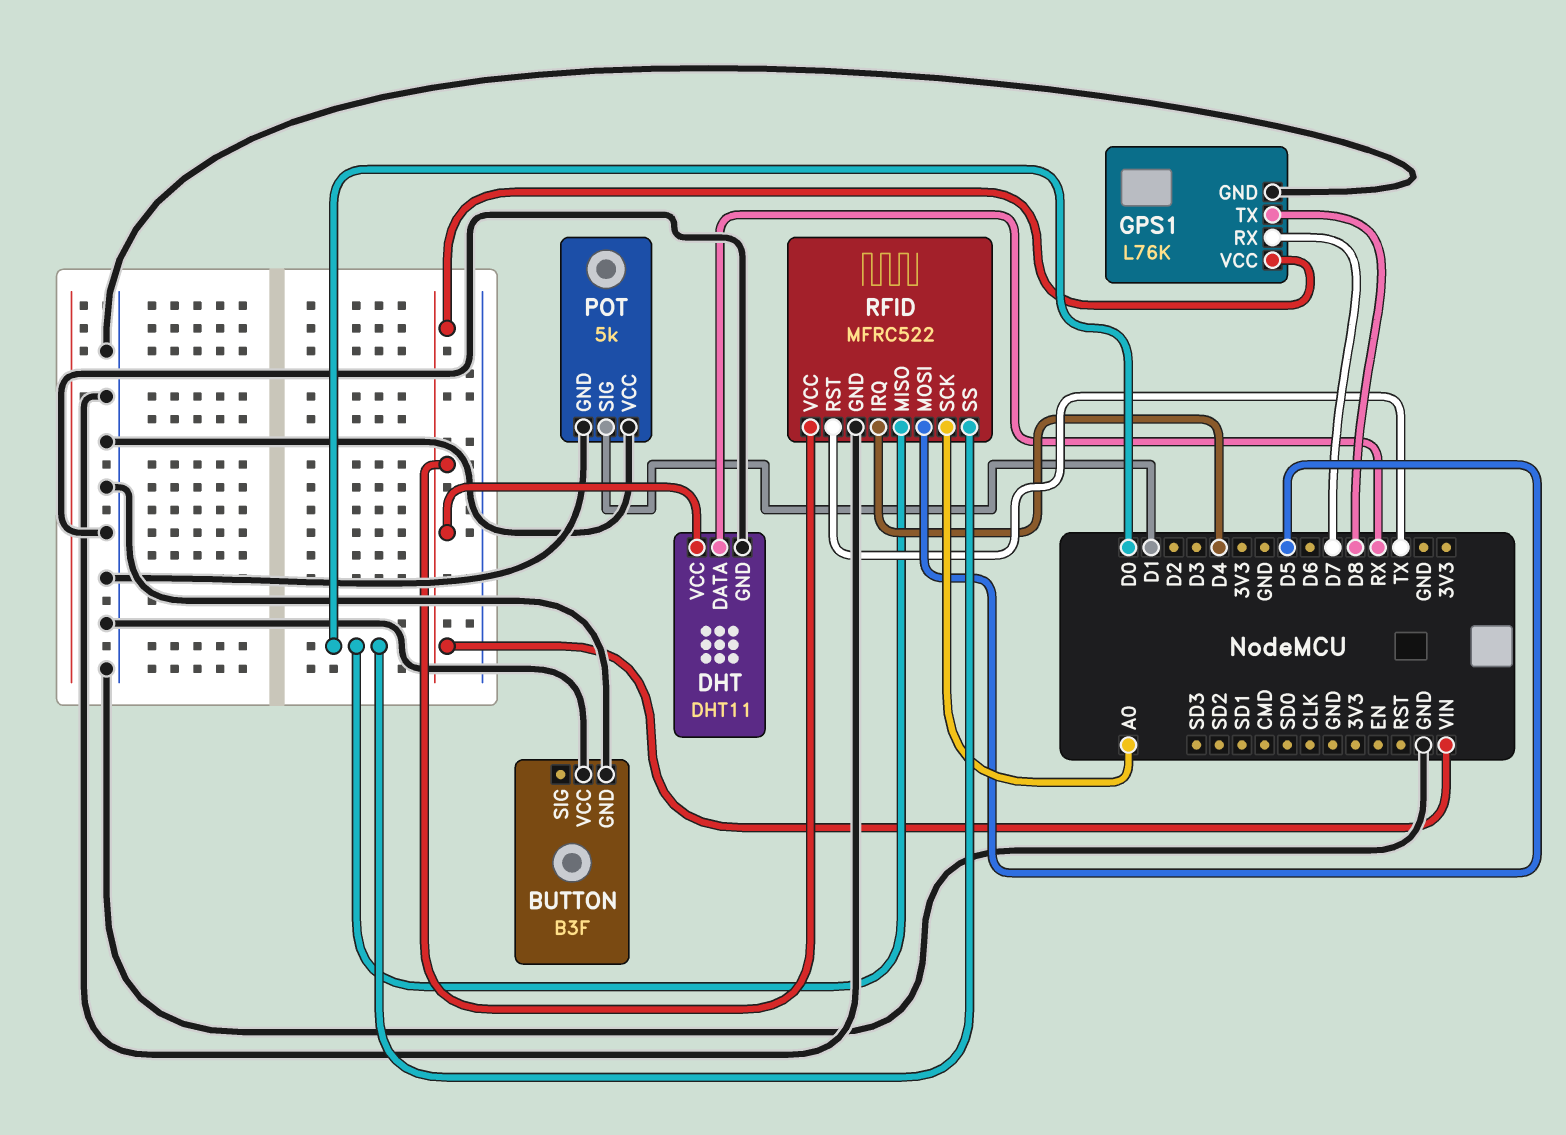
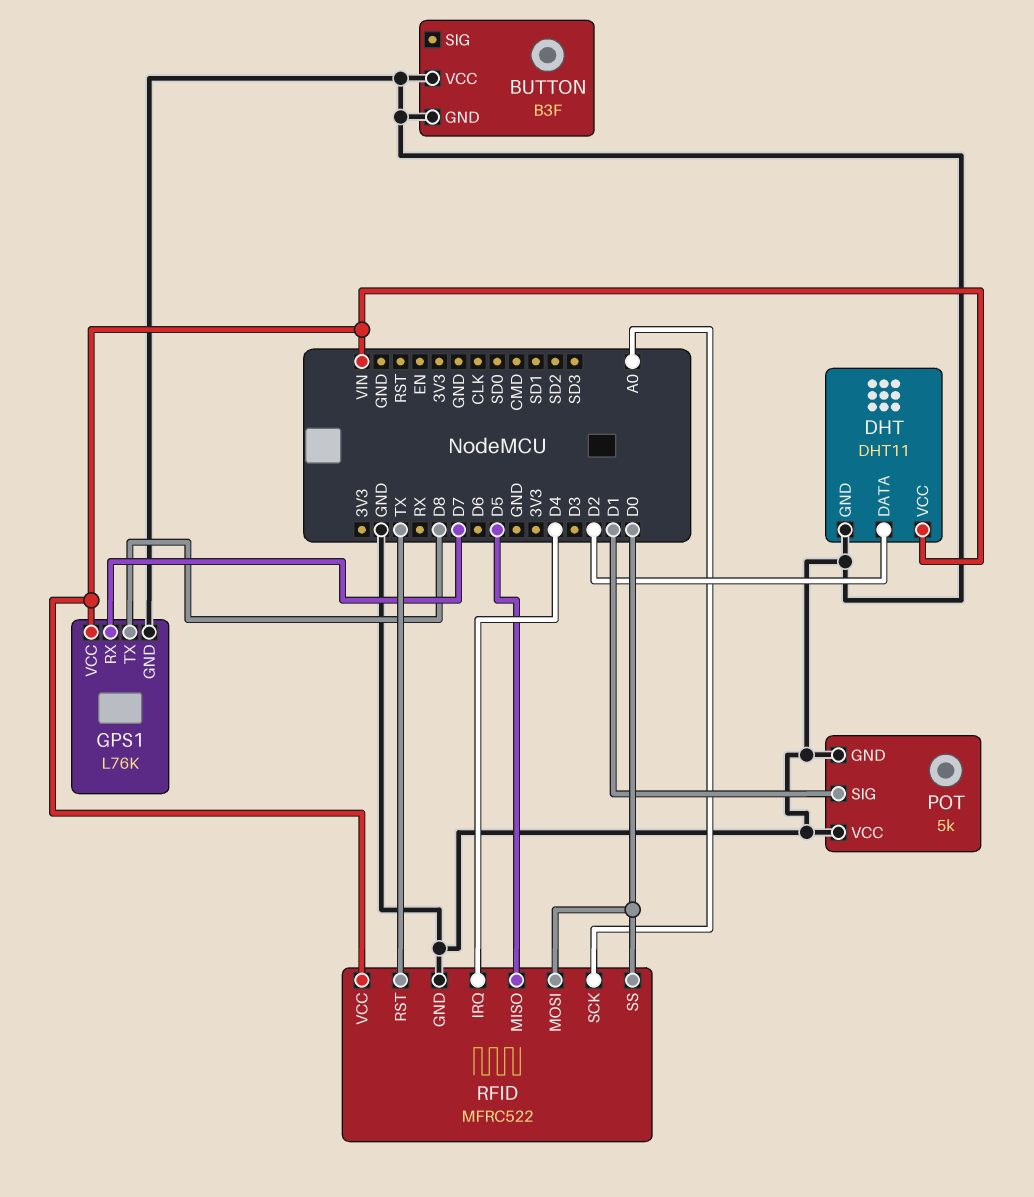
DHT pin DATA: RX -> D2
RFID pin MISO: D0 -> D5
RFID pin MOSI: D5 -> D0

